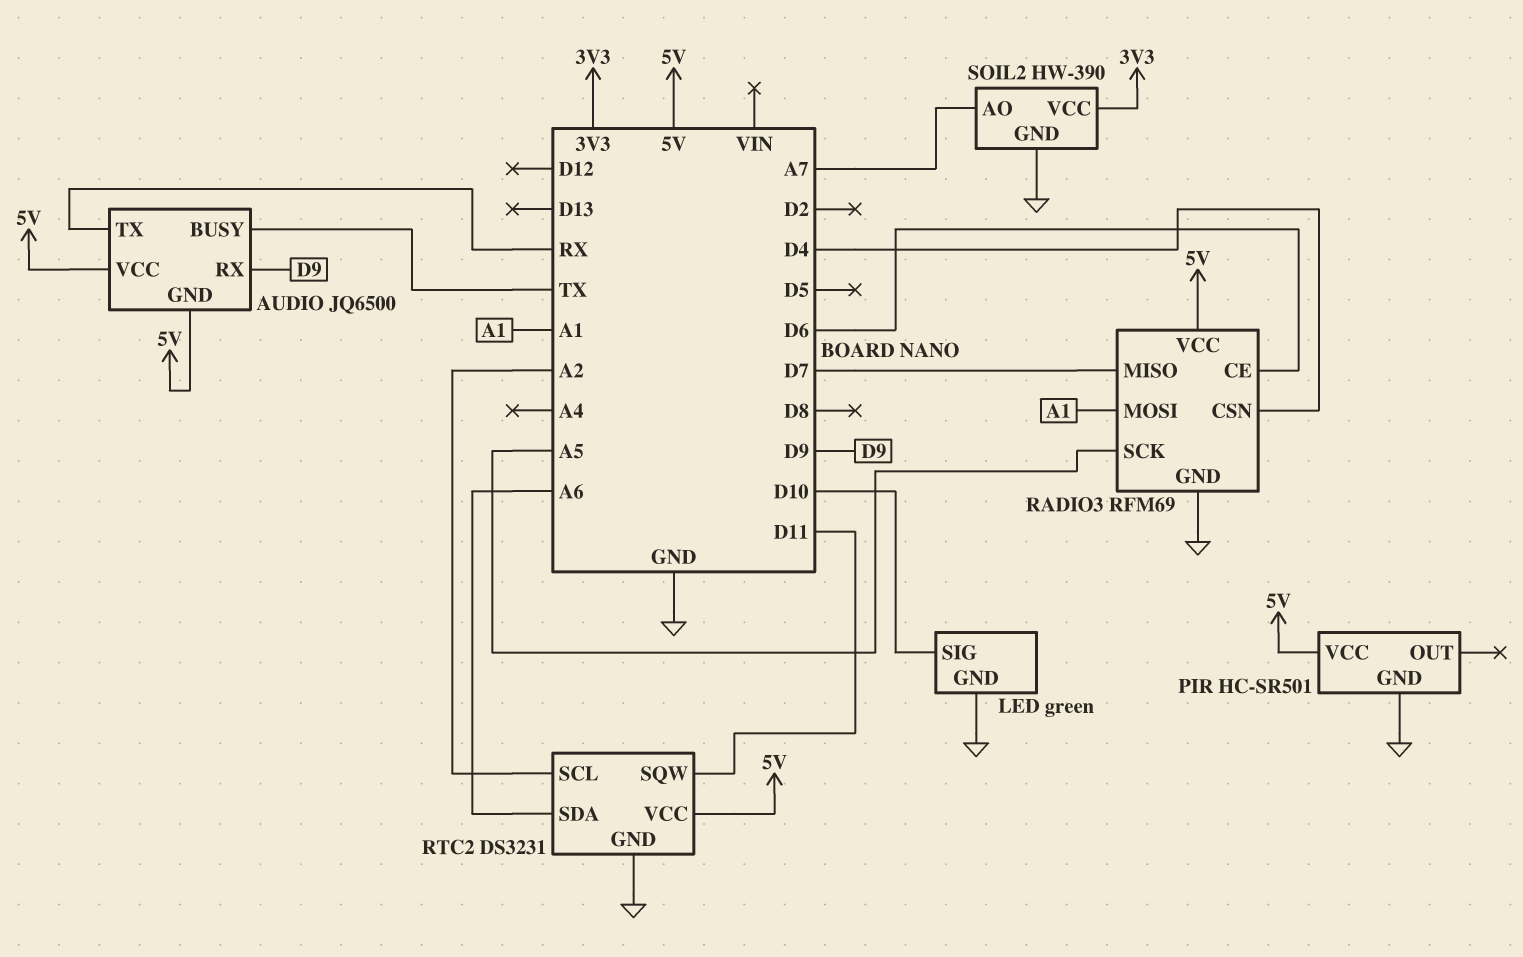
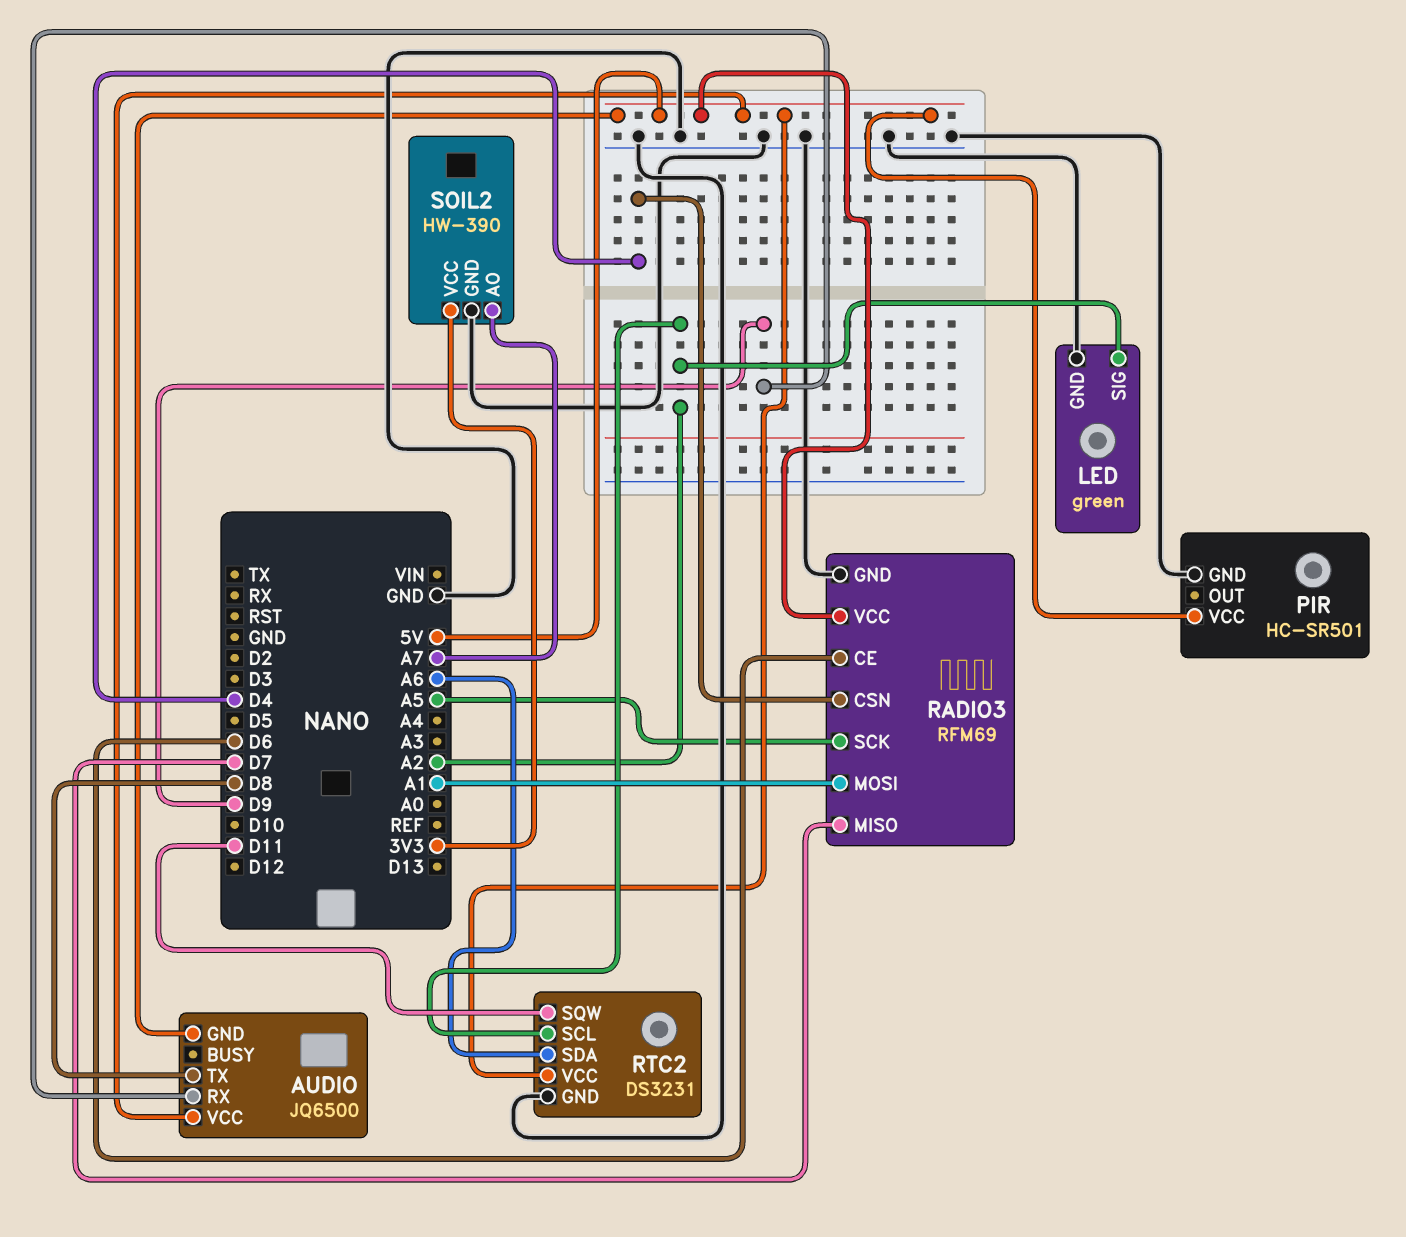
AUDIO pin BUSY: TX -> none
AUDIO pin TX: RX -> D8
LED pin SIG: D10 -> A2

